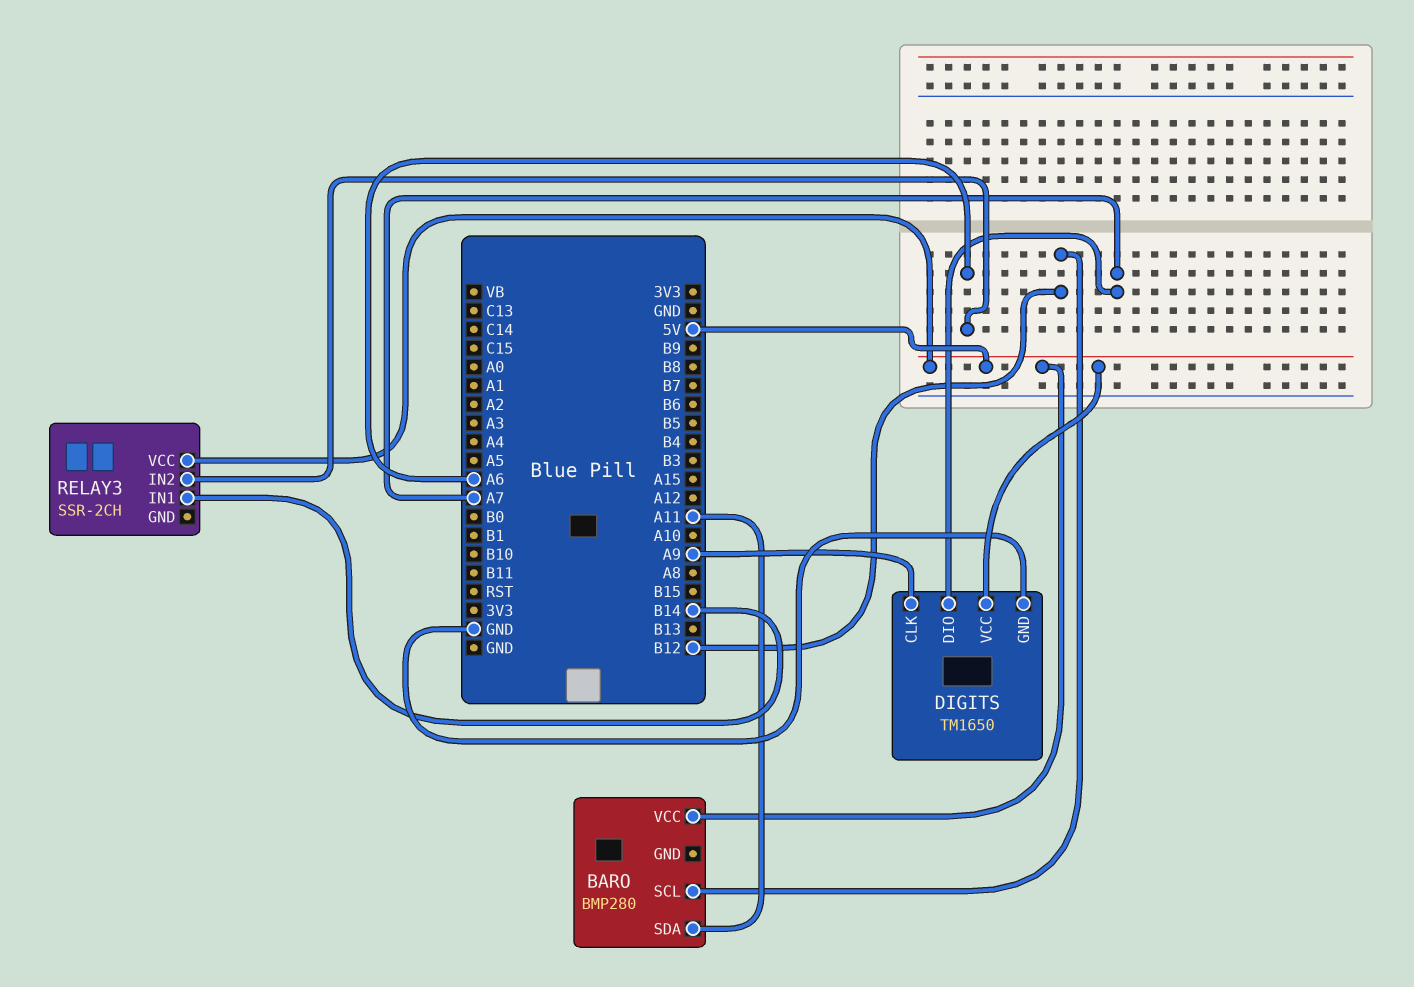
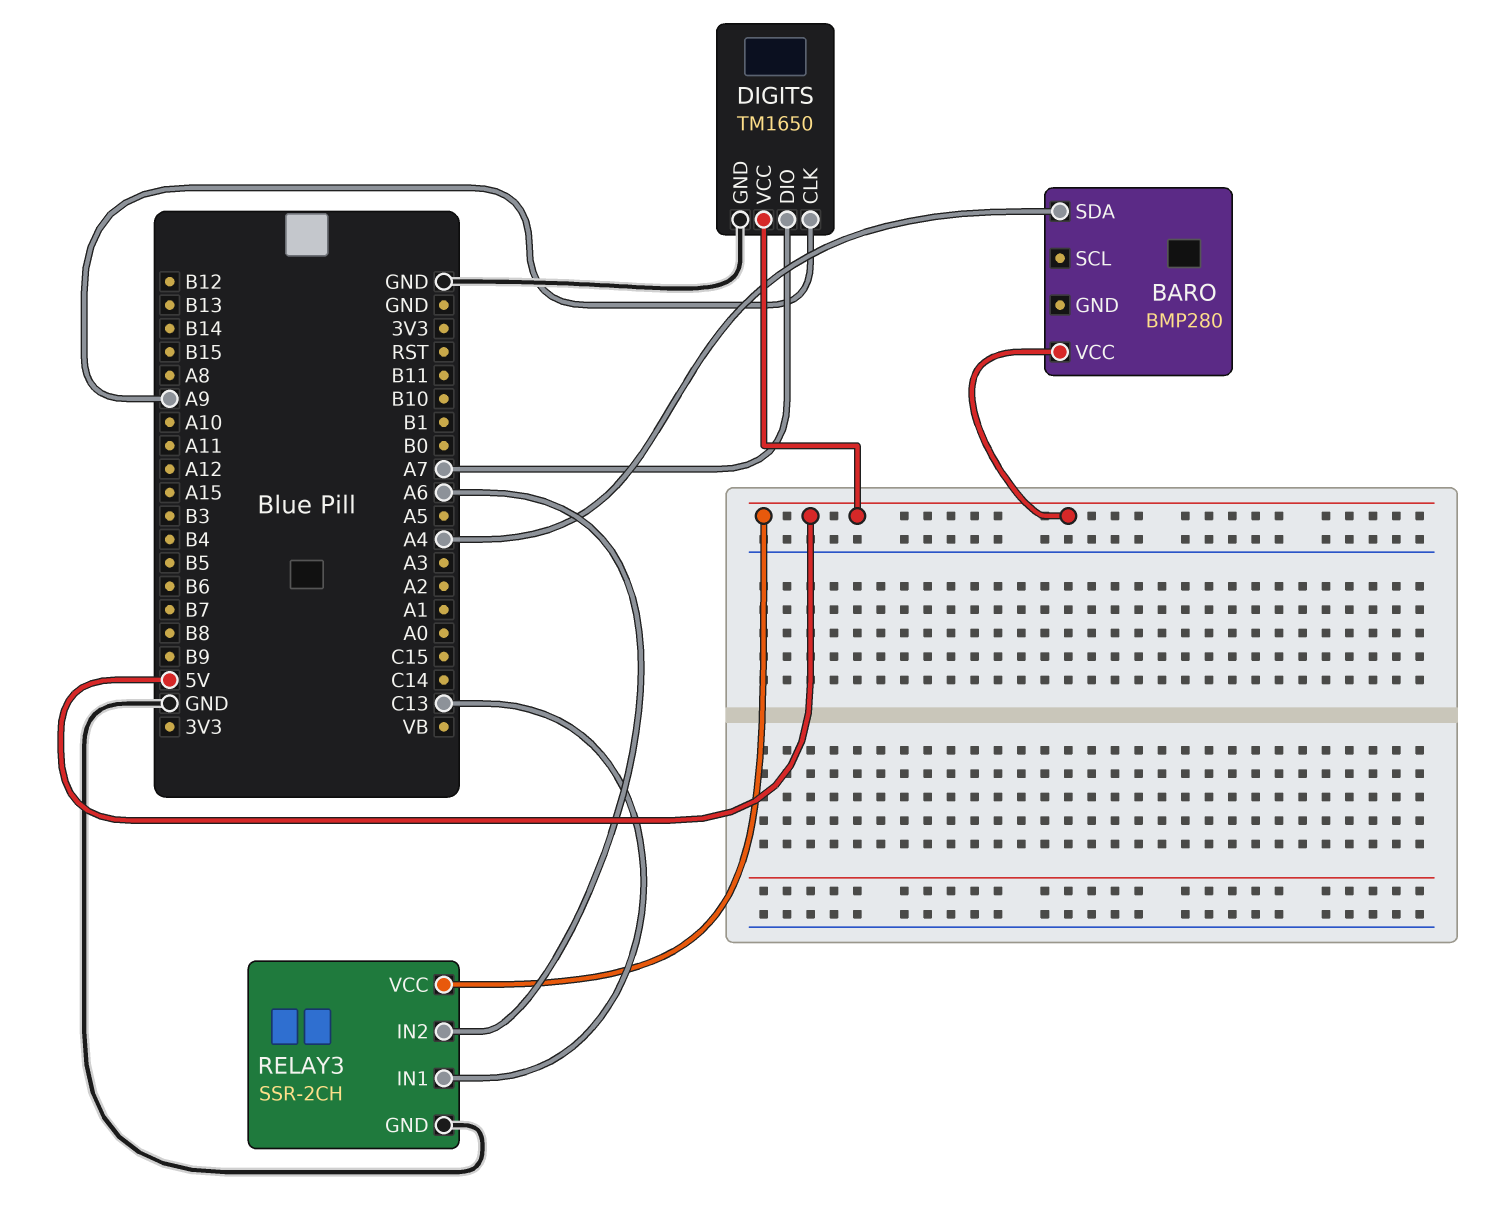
BARO pin SCL: B12 -> none
BARO pin SDA: A11 -> A4
RELAY3 pin GND: none -> GND
RELAY3 pin IN1: B14 -> C13

